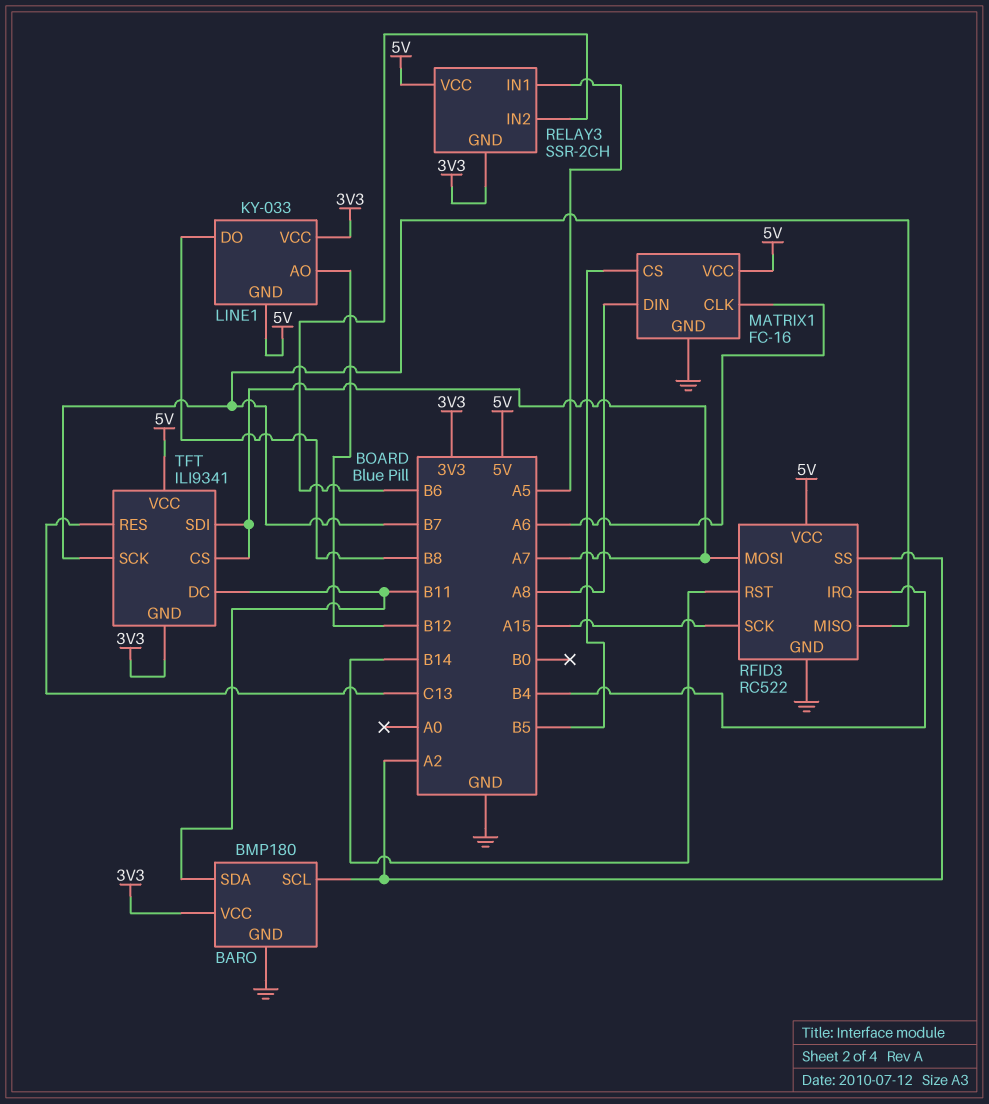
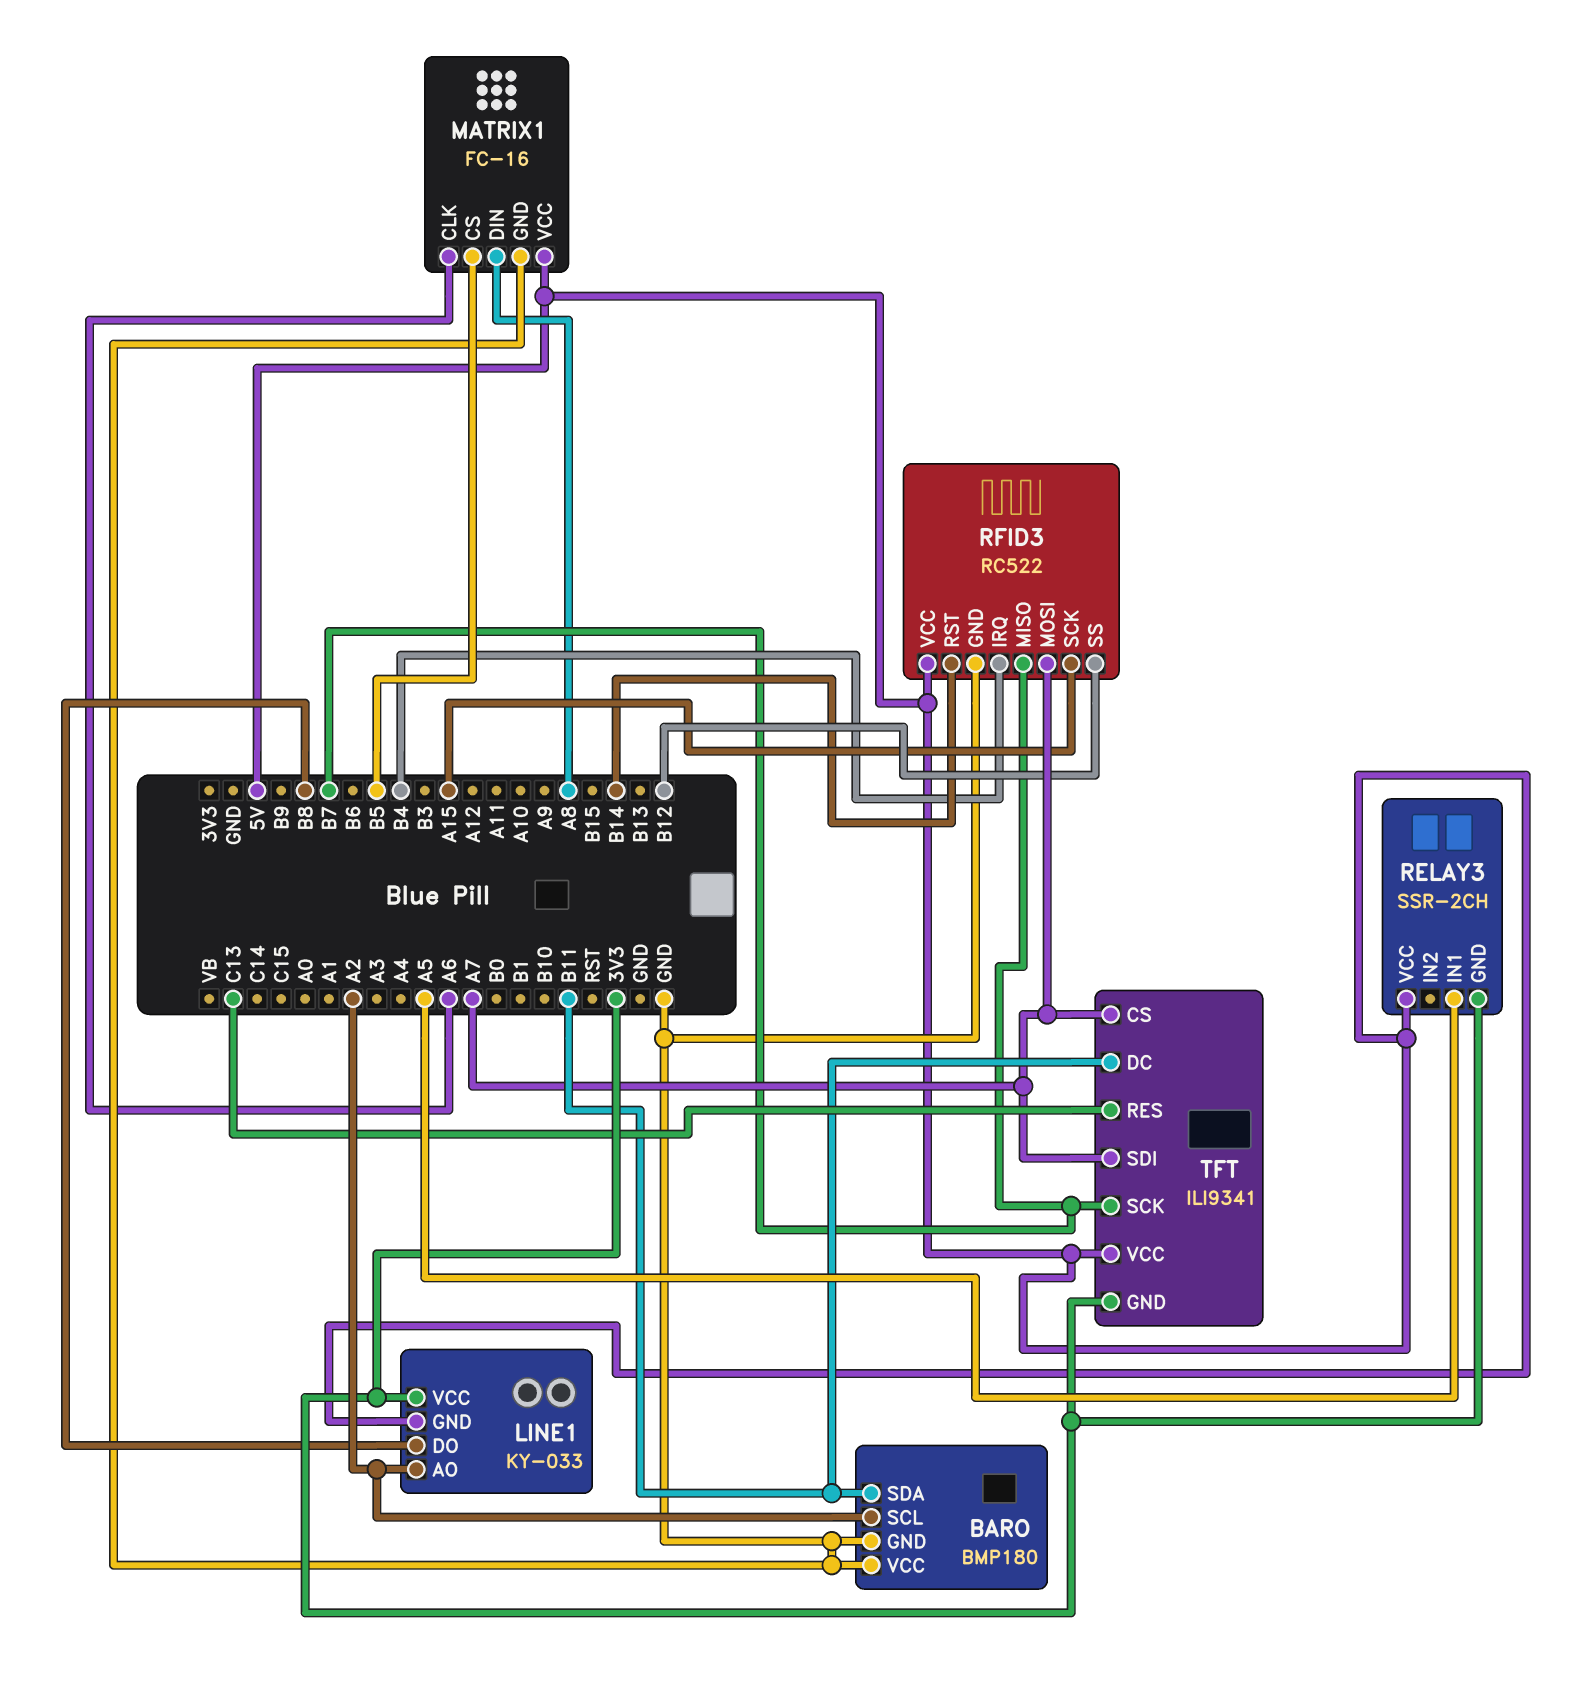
BARO pin VCC: 3V3 -> GND
LINE1 pin AO: B12 -> A2
RELAY3 pin IN2: B6 -> none
RFID3 pin SS: A2 -> B12

